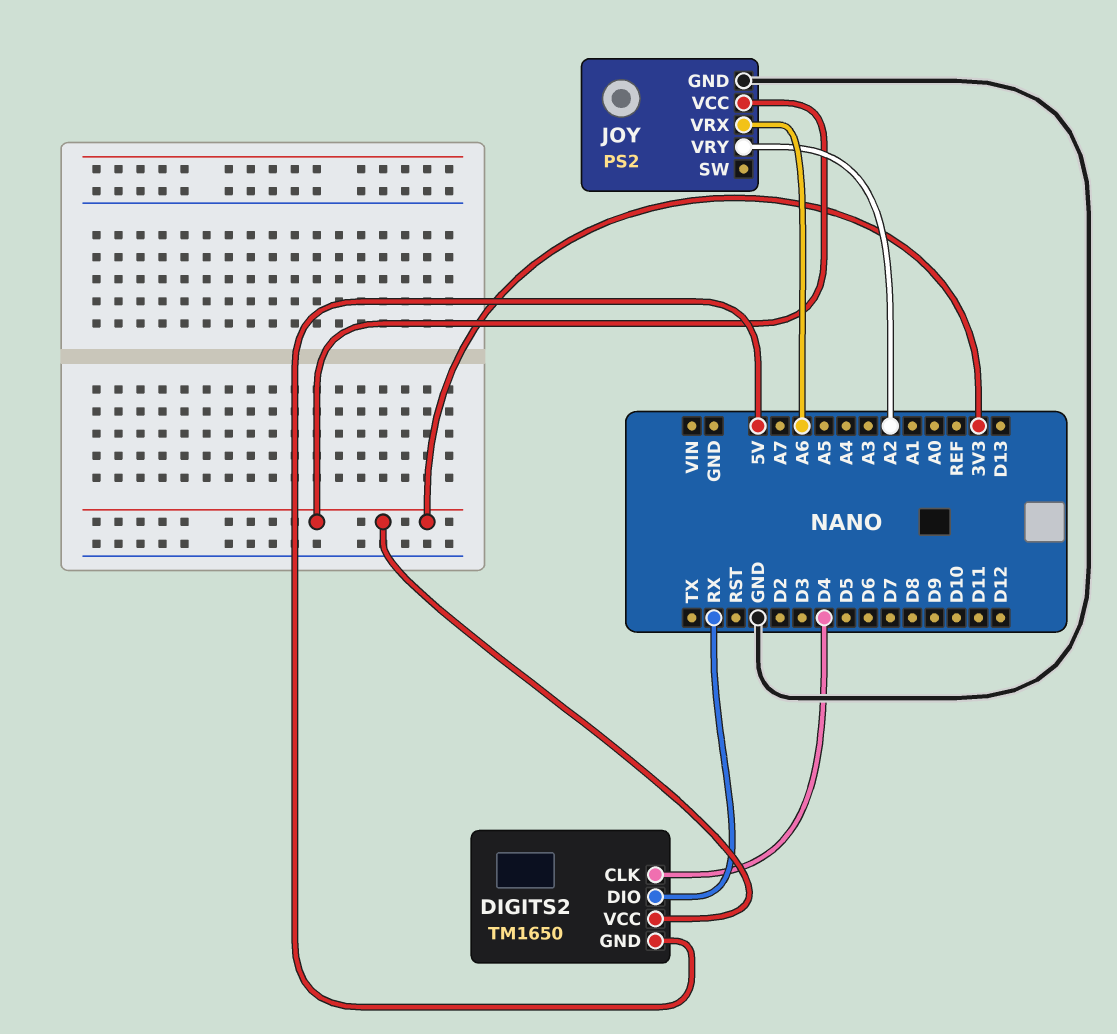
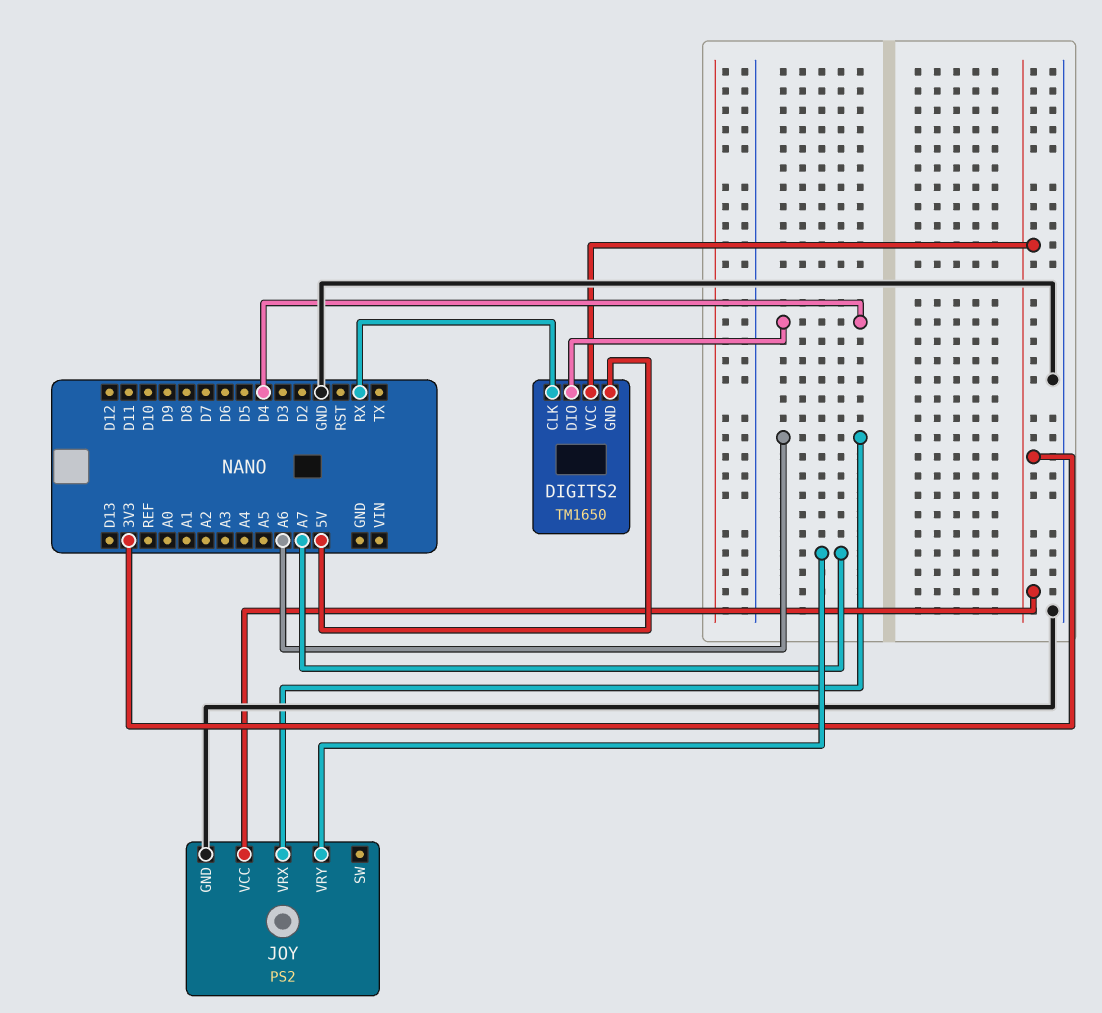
DIGITS2 pin CLK: D4 -> RX
DIGITS2 pin DIO: RX -> D4
JOY pin VRY: A2 -> A7

